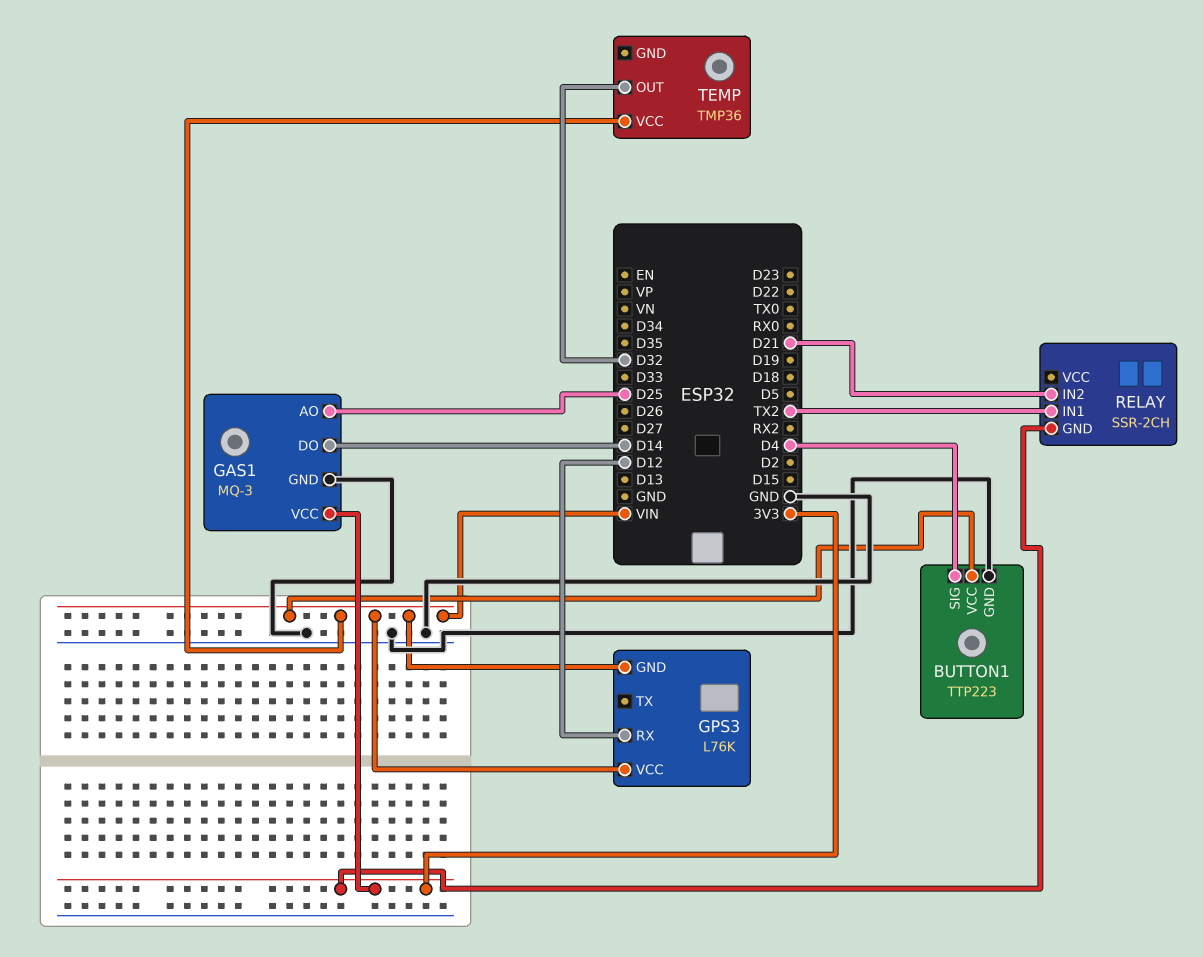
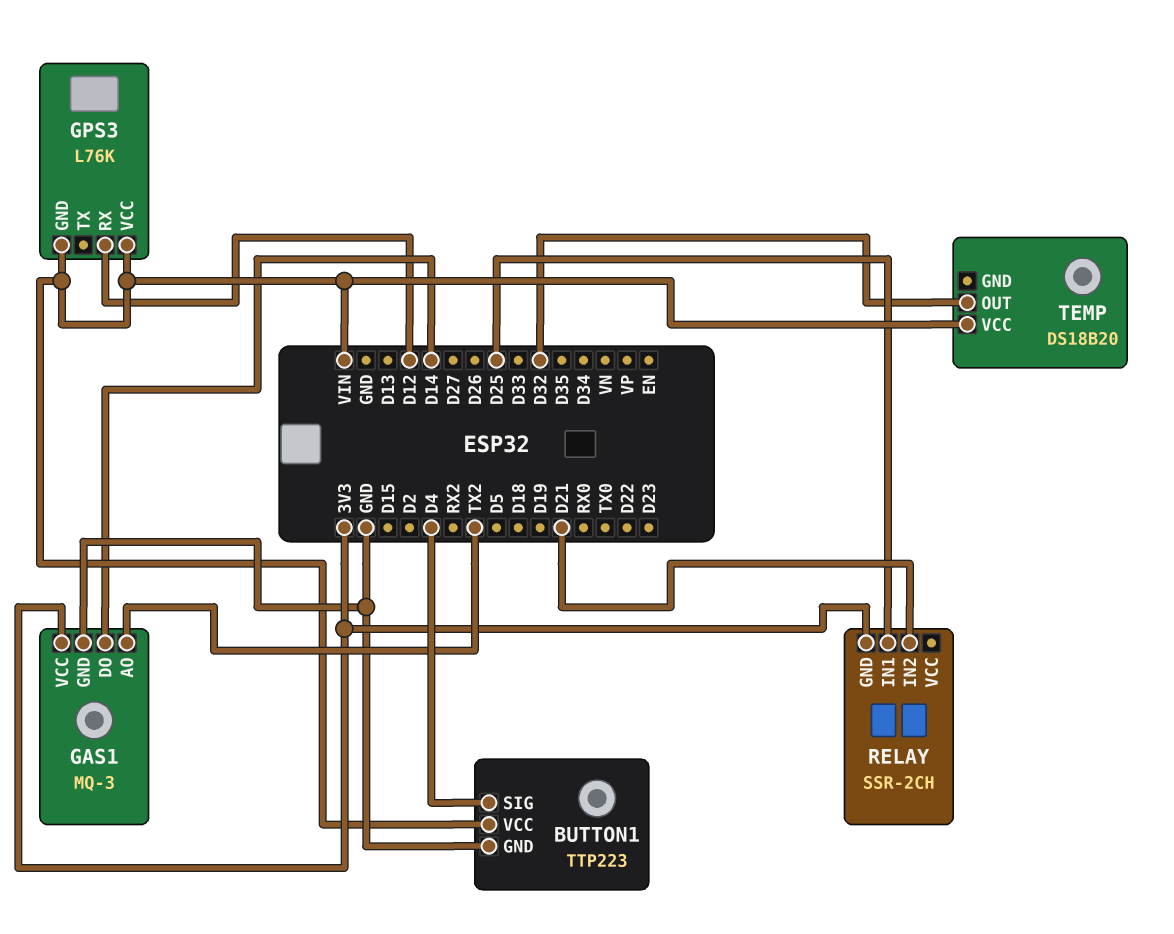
GAS1 pin AO: D25 -> TX2
RELAY pin IN1: TX2 -> D25
TEMP: TMP36 -> DS18B20

